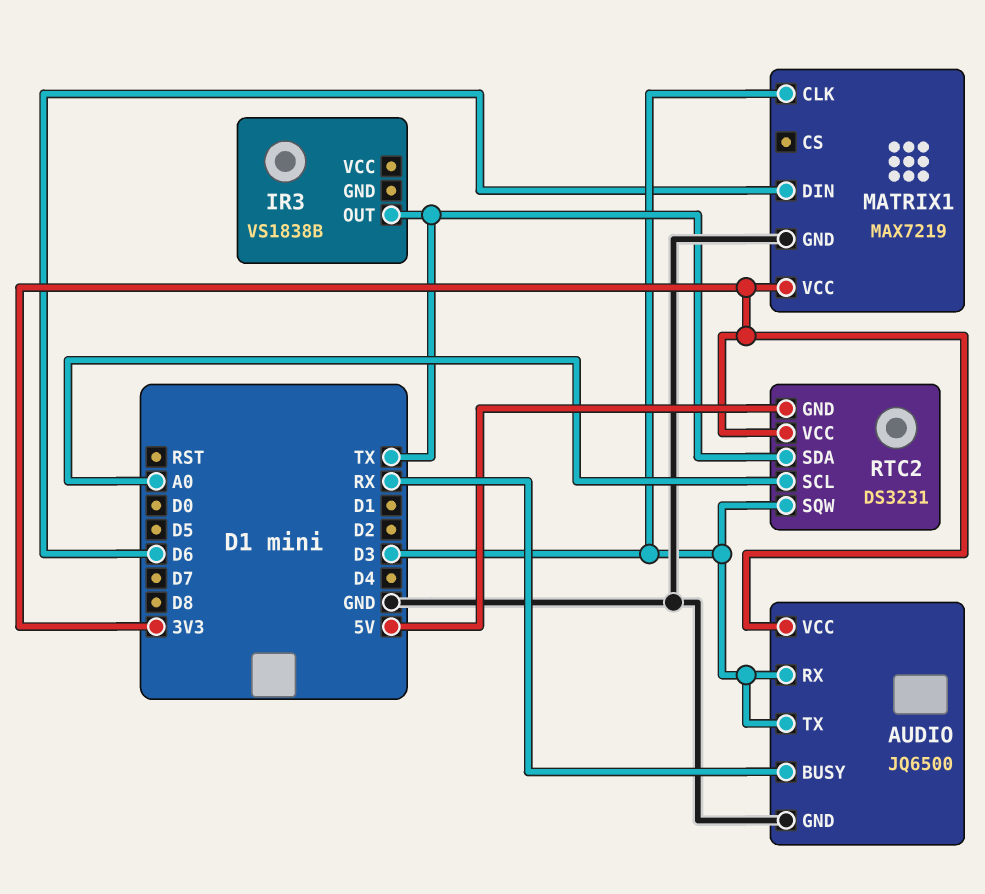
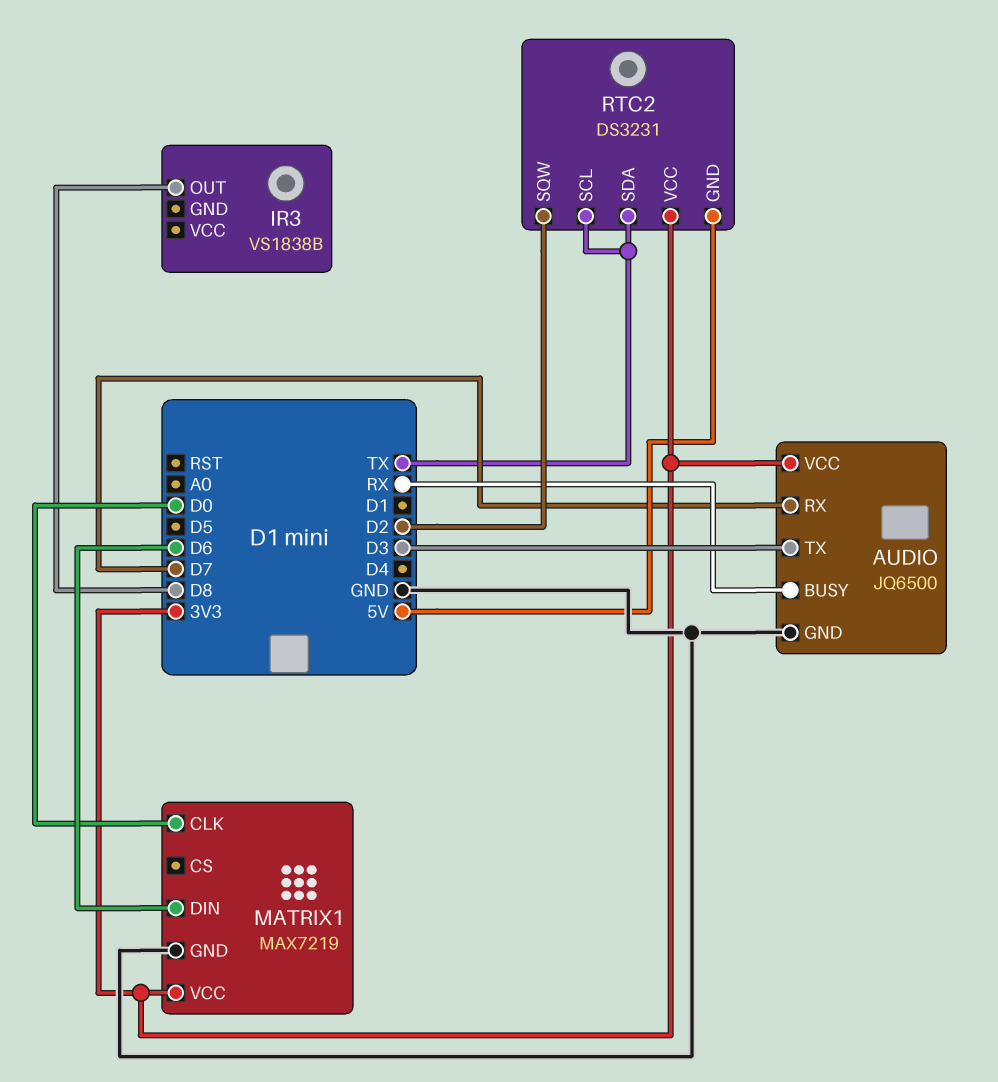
AUDIO pin RX: D3 -> D7
IR3 pin OUT: TX -> D8
MATRIX1 pin CLK: D3 -> D0
RTC2 pin SCL: A0 -> TX
RTC2 pin SQW: D3 -> D2

